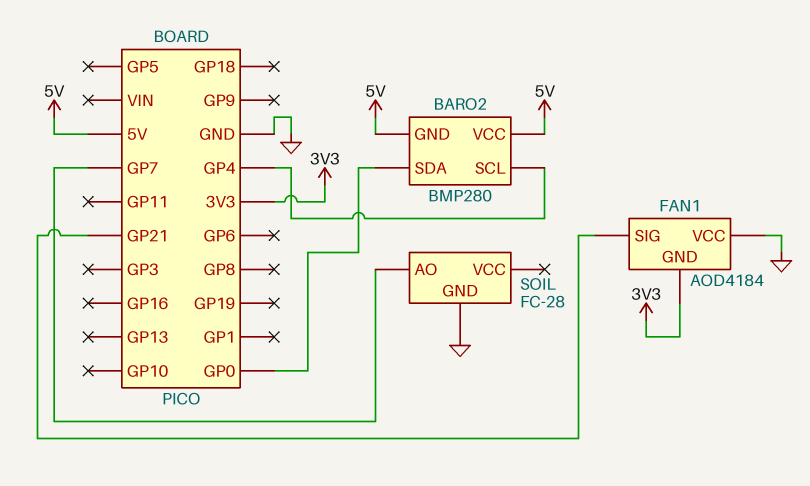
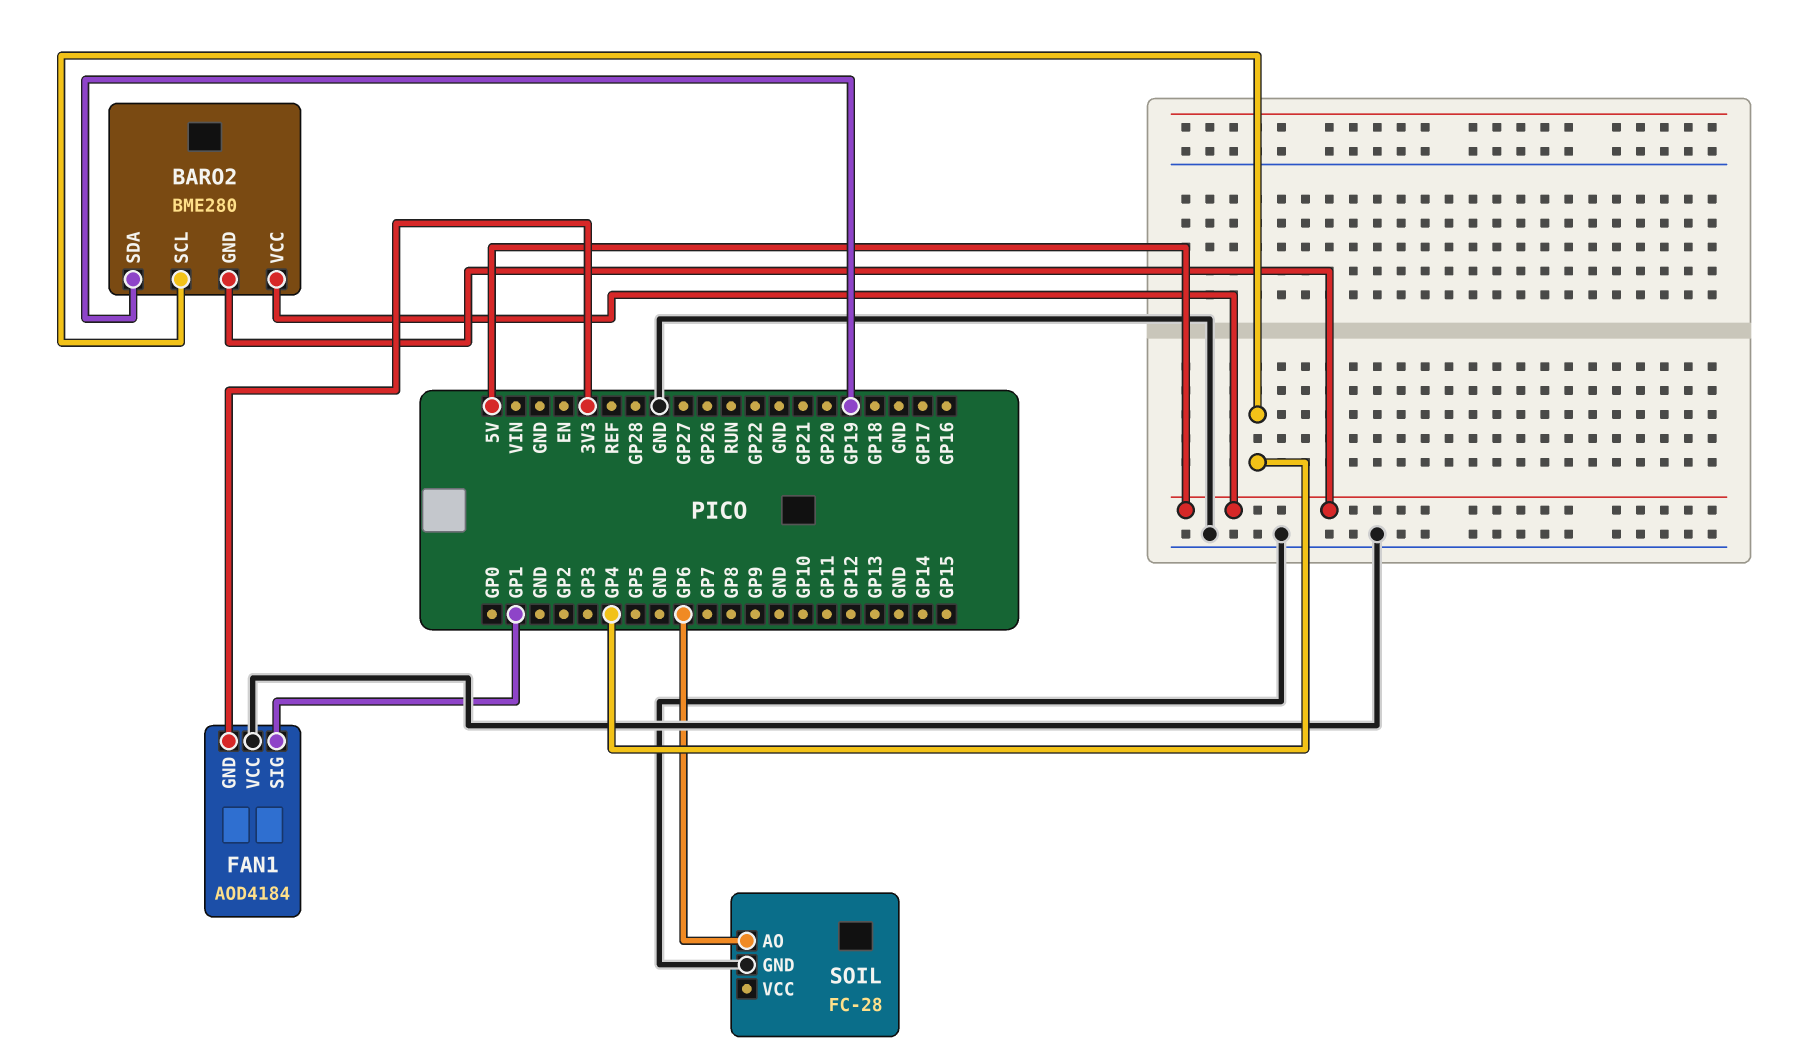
BARO2: BMP280 -> BME280
BARO2 pin SDA: GP0 -> GP19
FAN1 pin SIG: GP21 -> GP1
SOIL pin AO: GP7 -> GP6

